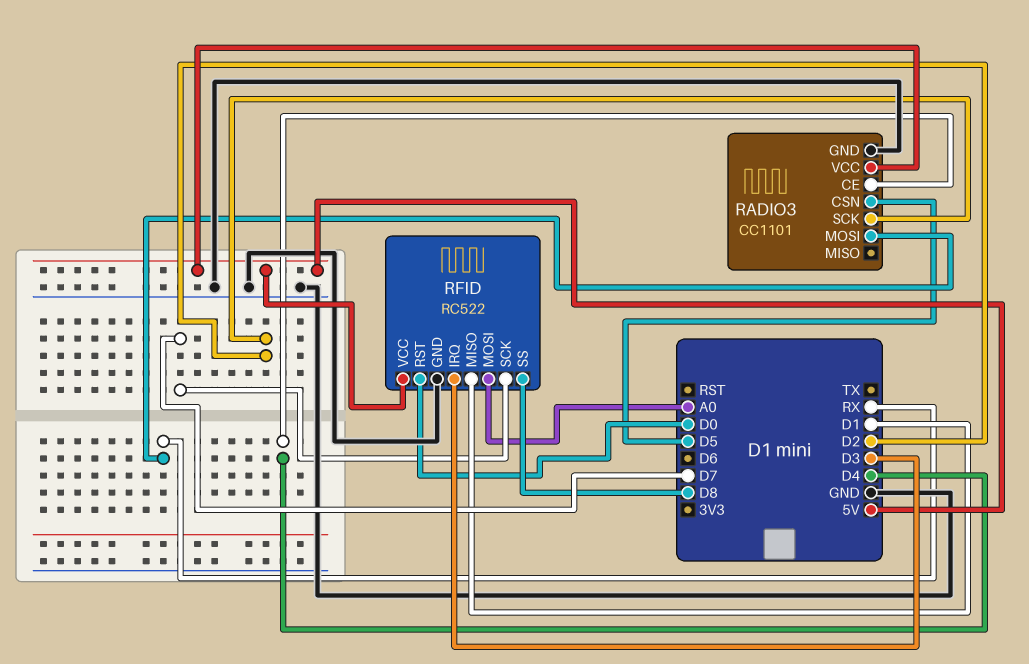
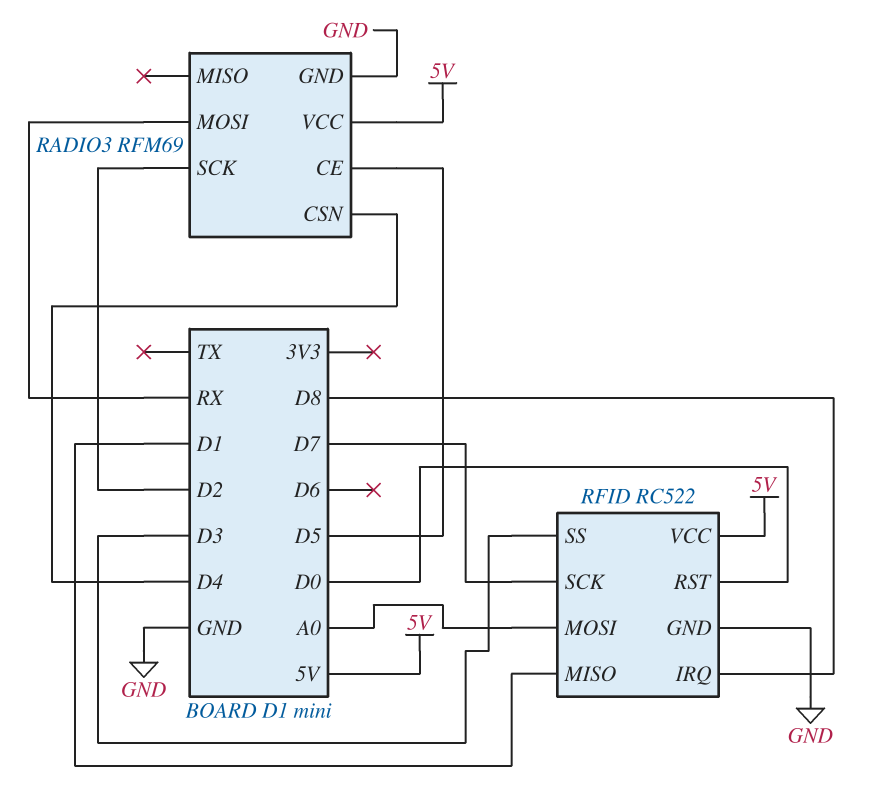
RADIO3: CC1101 -> RFM69
RADIO3 pin CE: D4 -> D5
RADIO3 pin CSN: D5 -> D4
RFID pin IRQ: D3 -> D8
RFID pin SS: D8 -> D3

